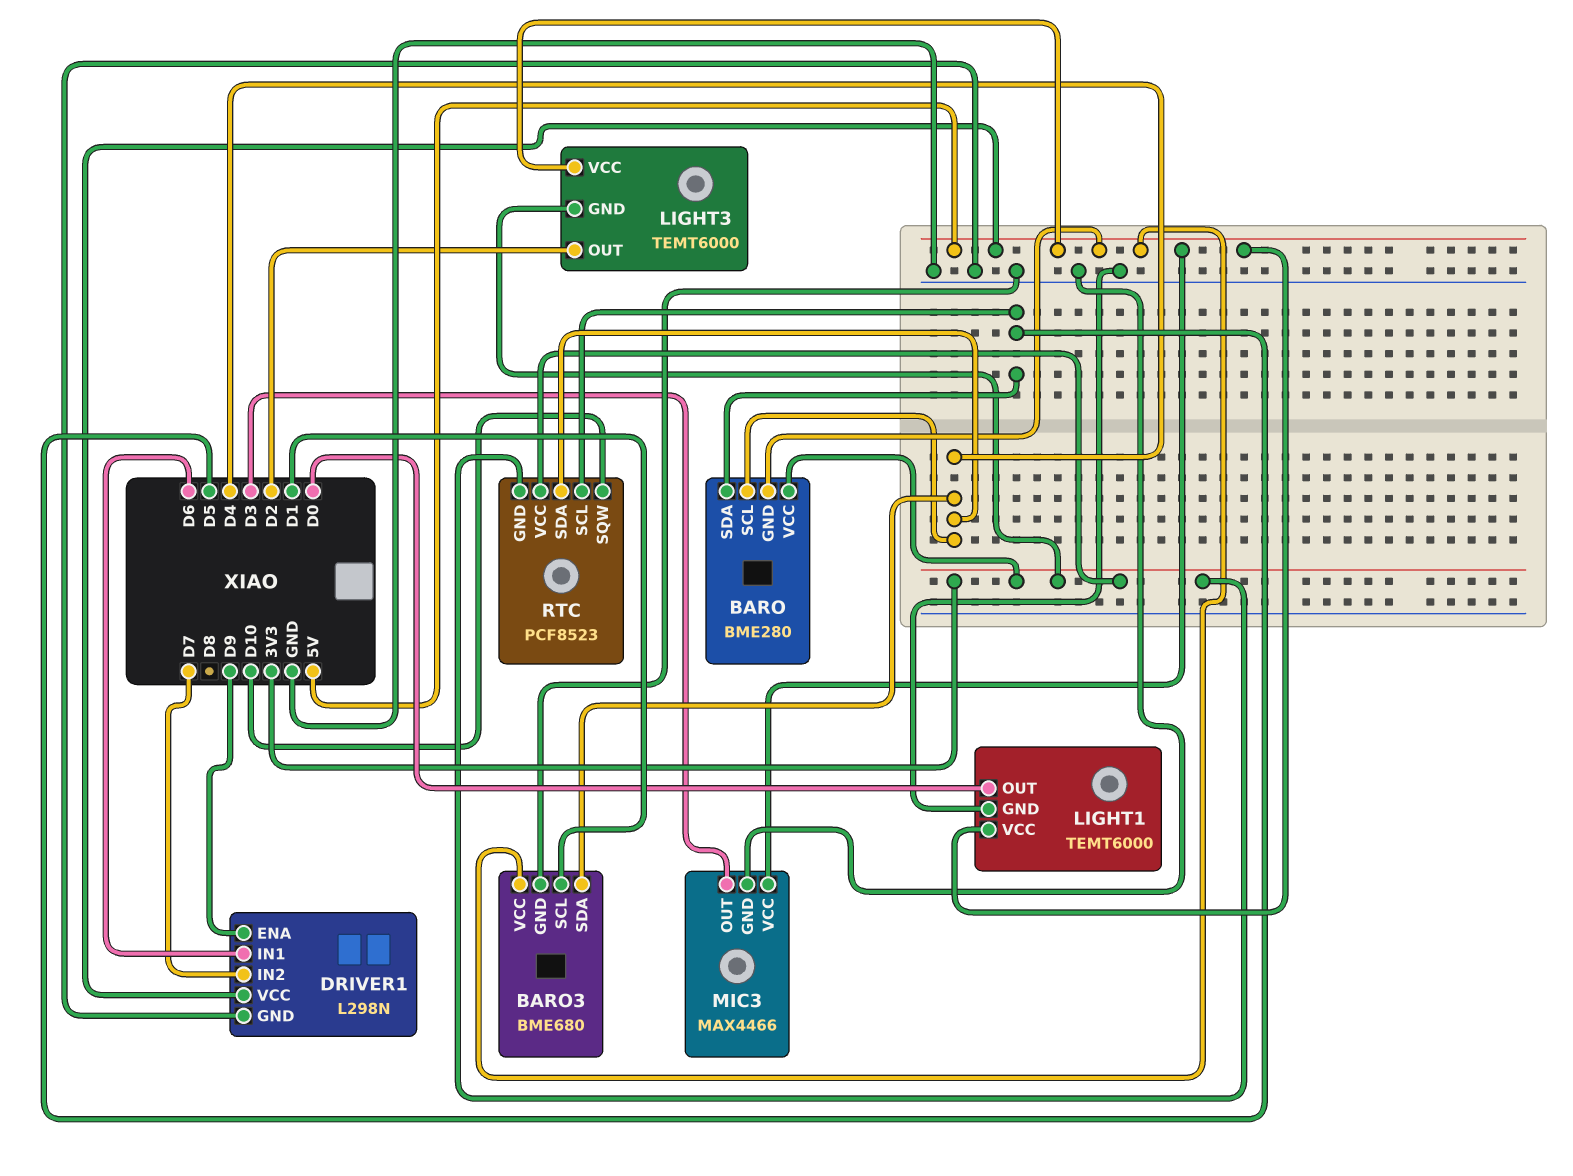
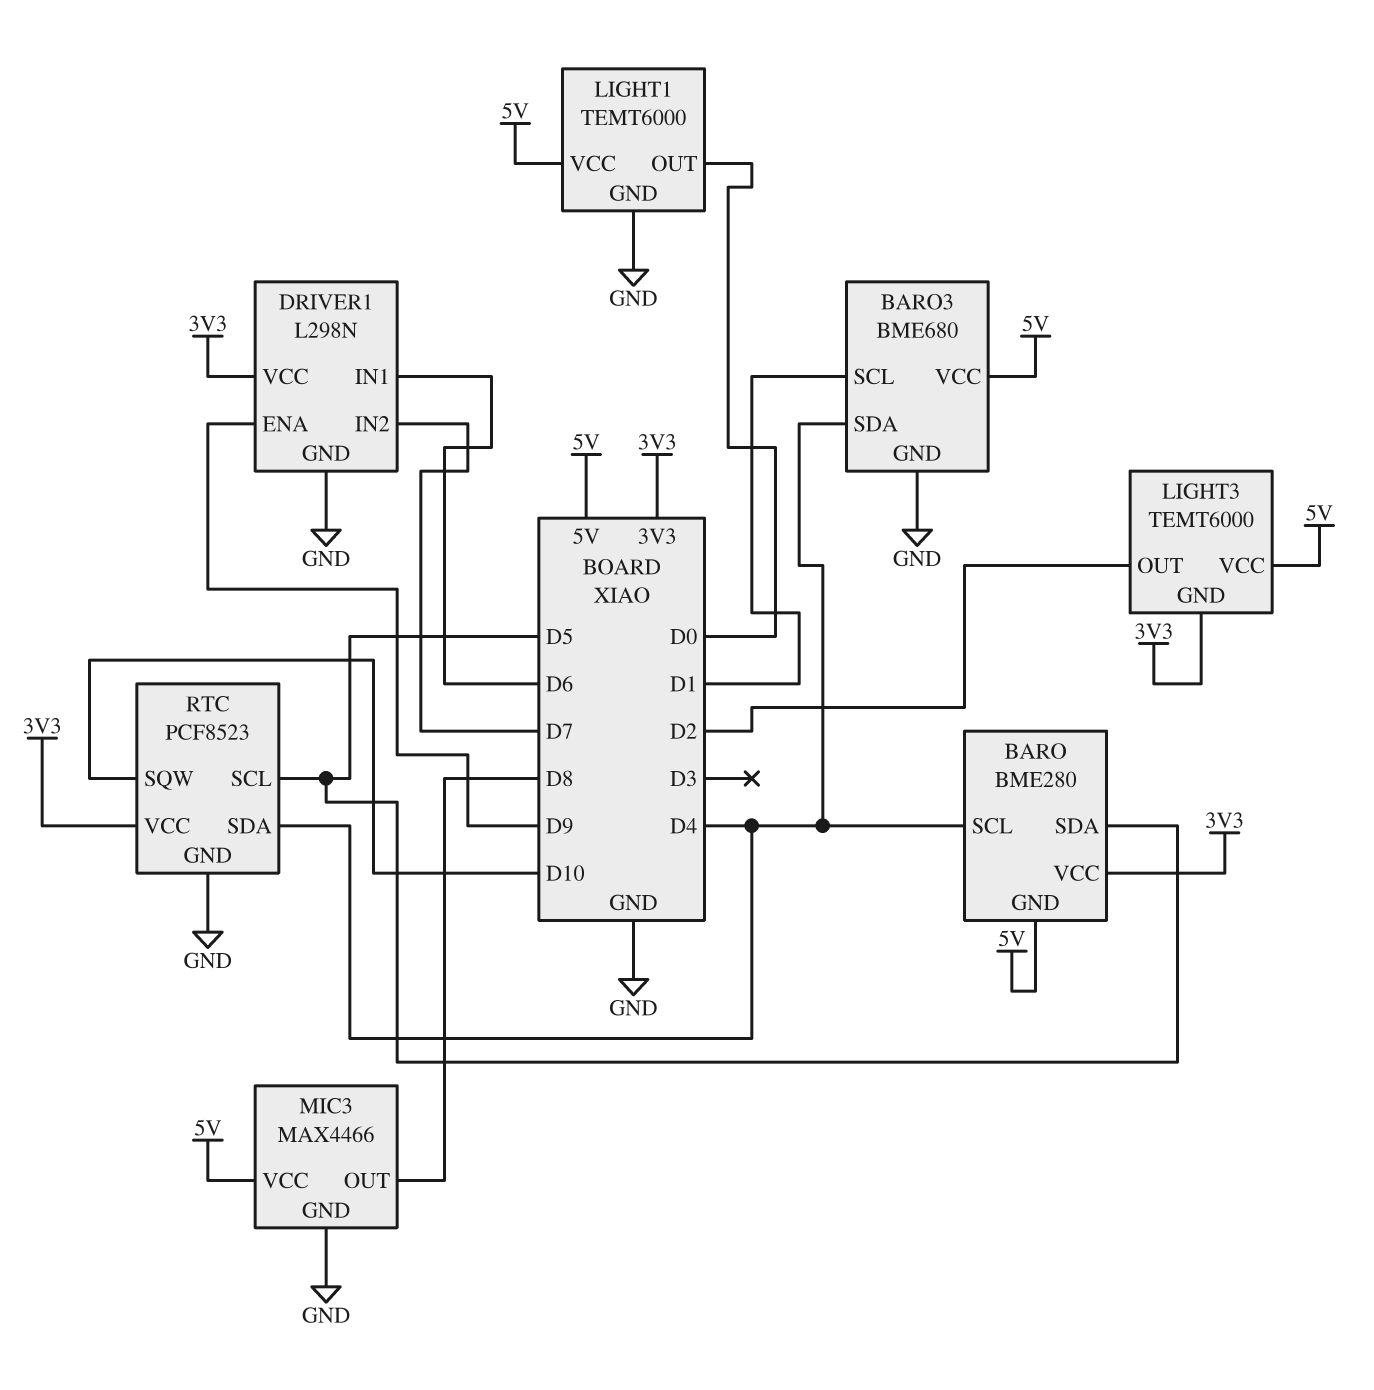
DRIVER1 pin VCC: 5V -> 3V3
MIC3 pin OUT: D3 -> D8
RTC pin GND: 3V3 -> GND

